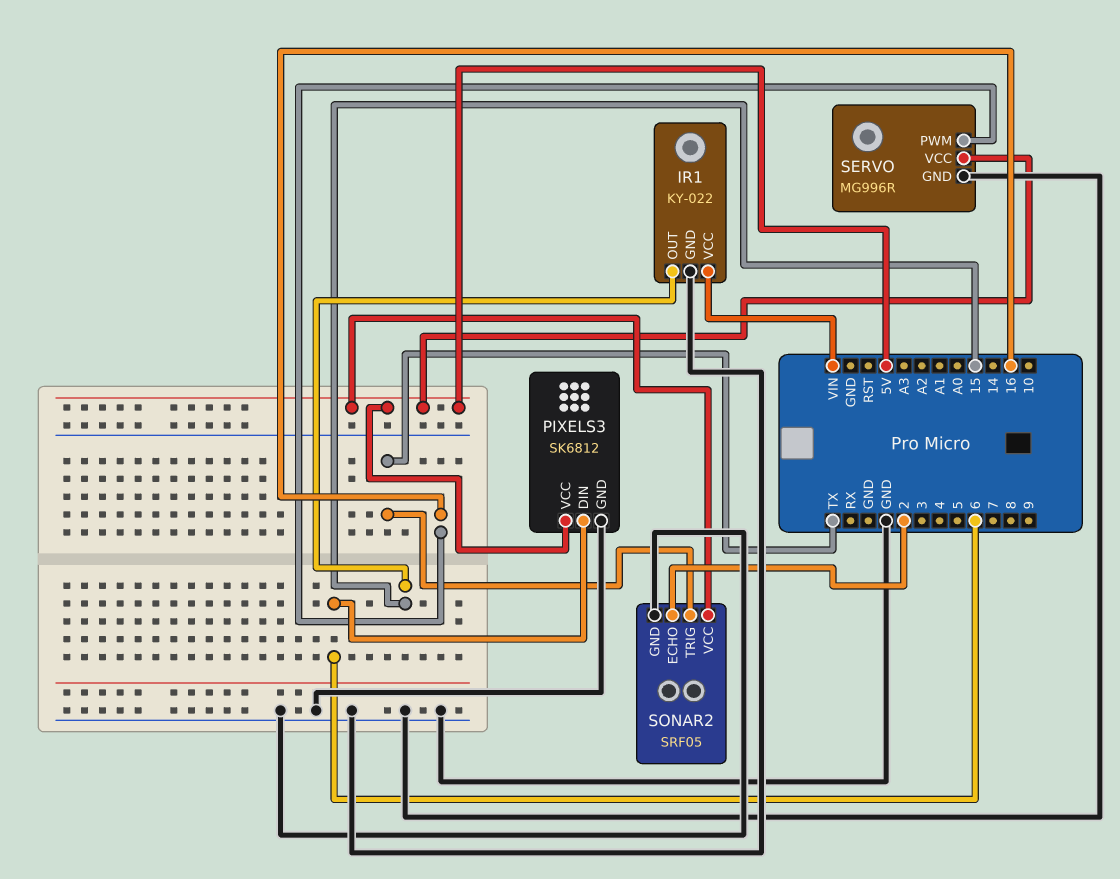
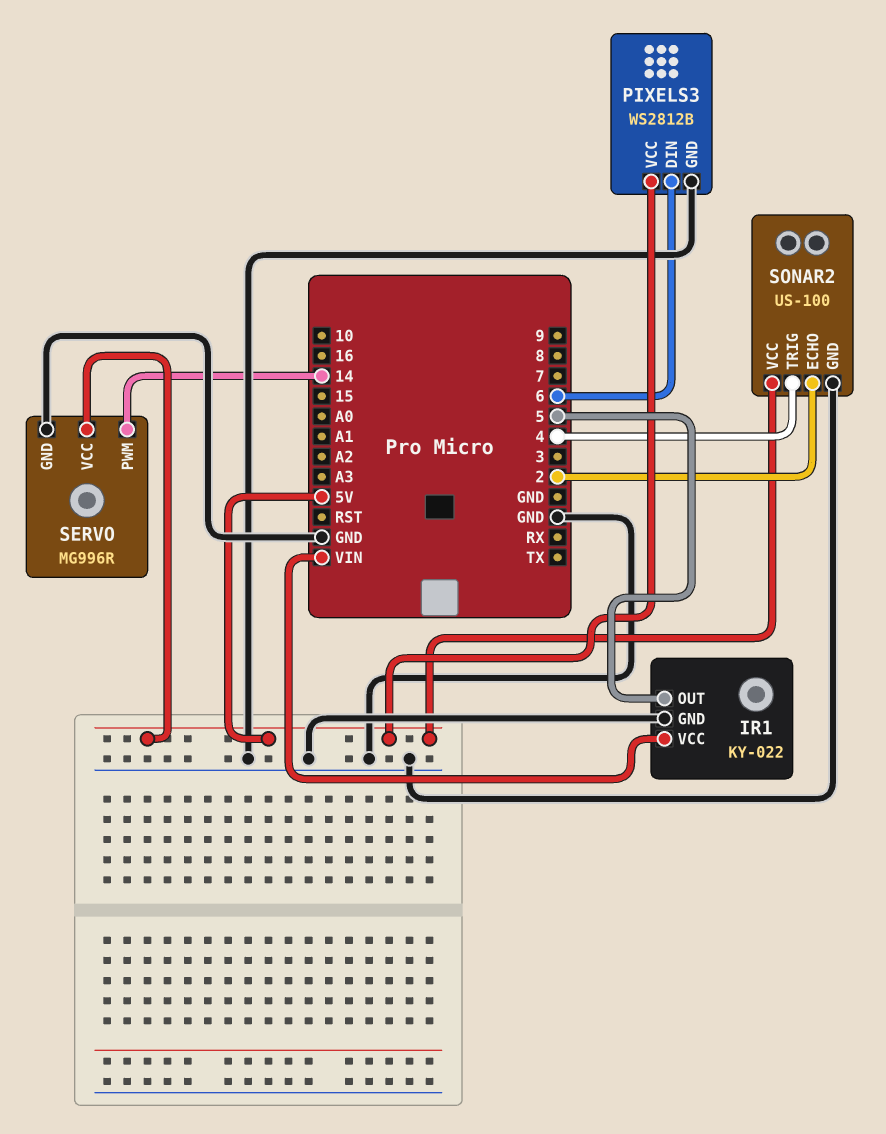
IR1 pin OUT: 15 -> 5
PIXELS3: SK6812 -> WS2812B
SERVO pin PWM: 16 -> 14
SONAR2: SRF05 -> US-100
SONAR2 pin TRIG: TX -> 4

